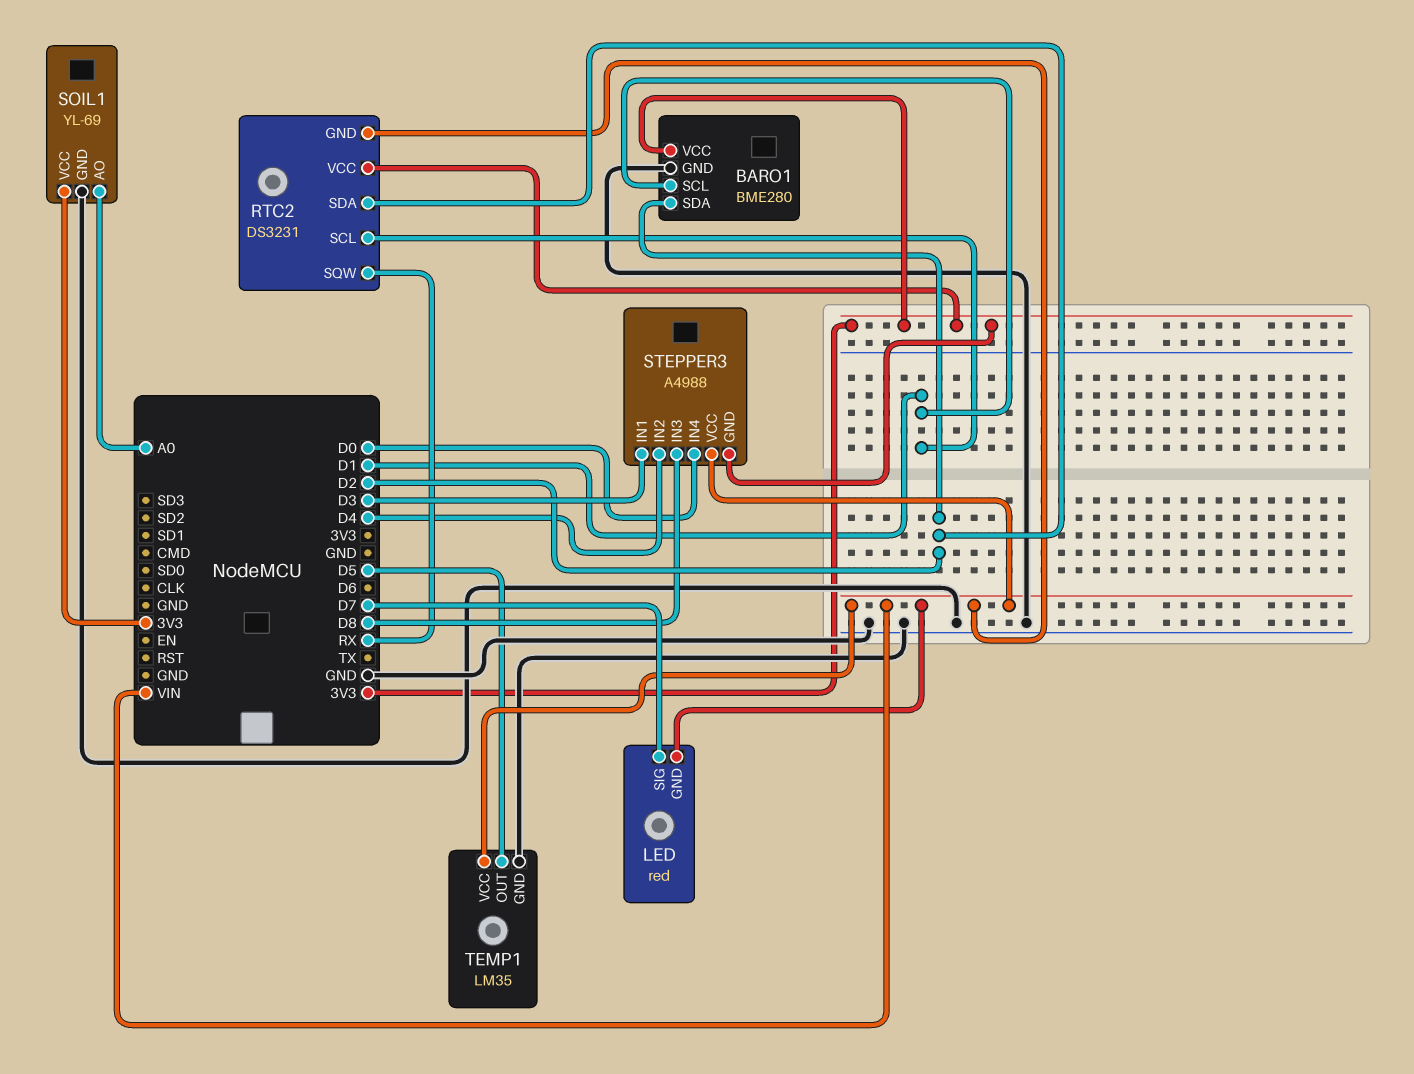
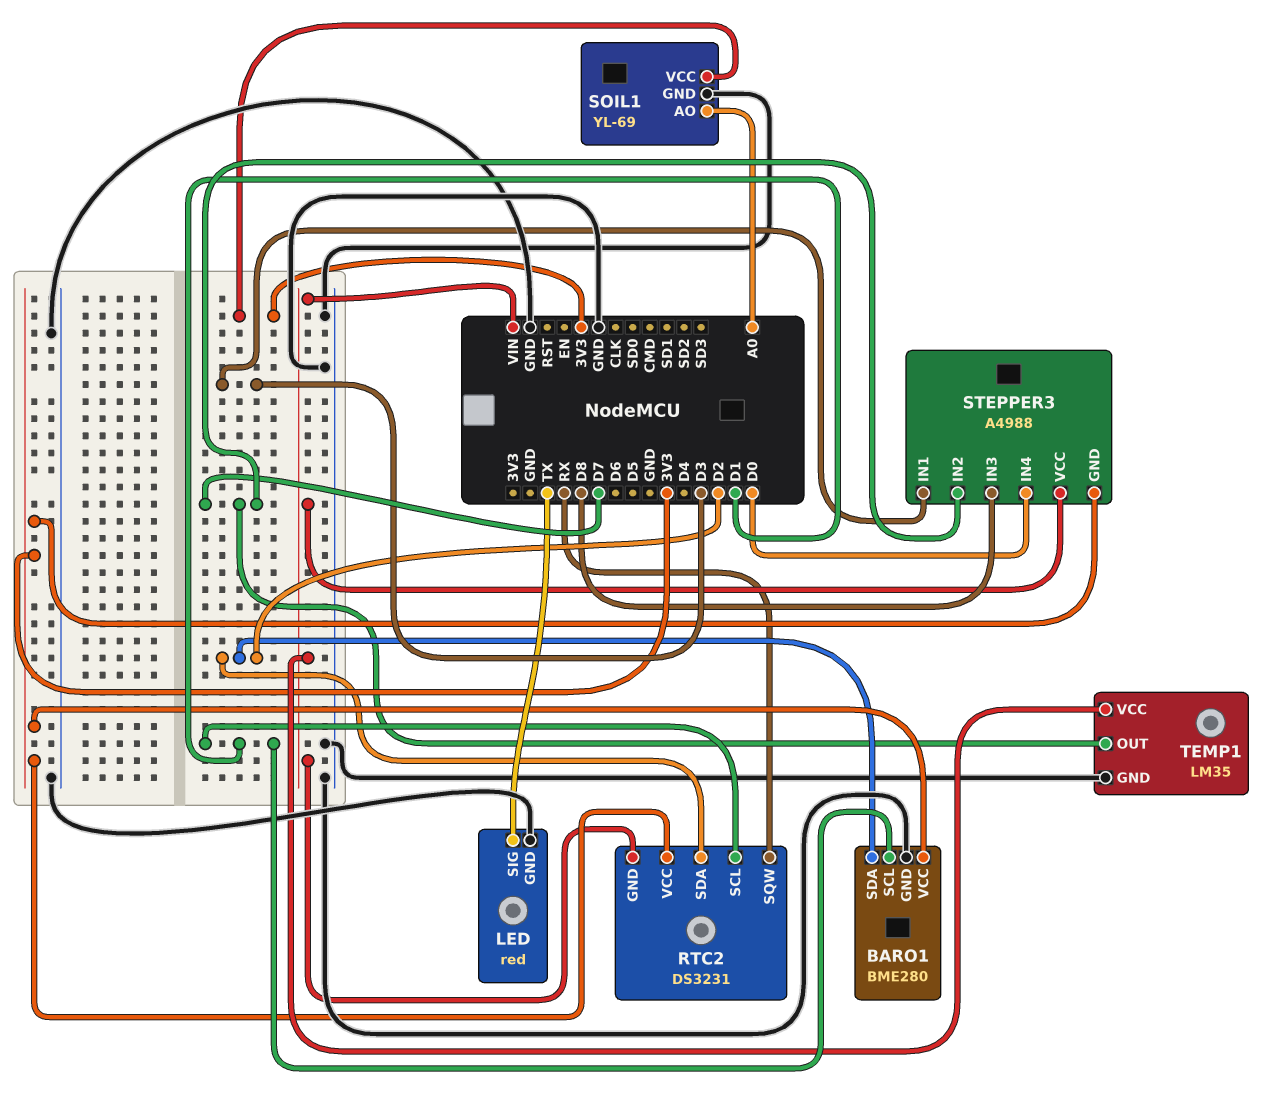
LED pin GND: VIN -> GND
LED pin SIG: D7 -> TX
STEPPER3 pin IN2: D4 -> D7
TEMP1 pin OUT: D5 -> D7

